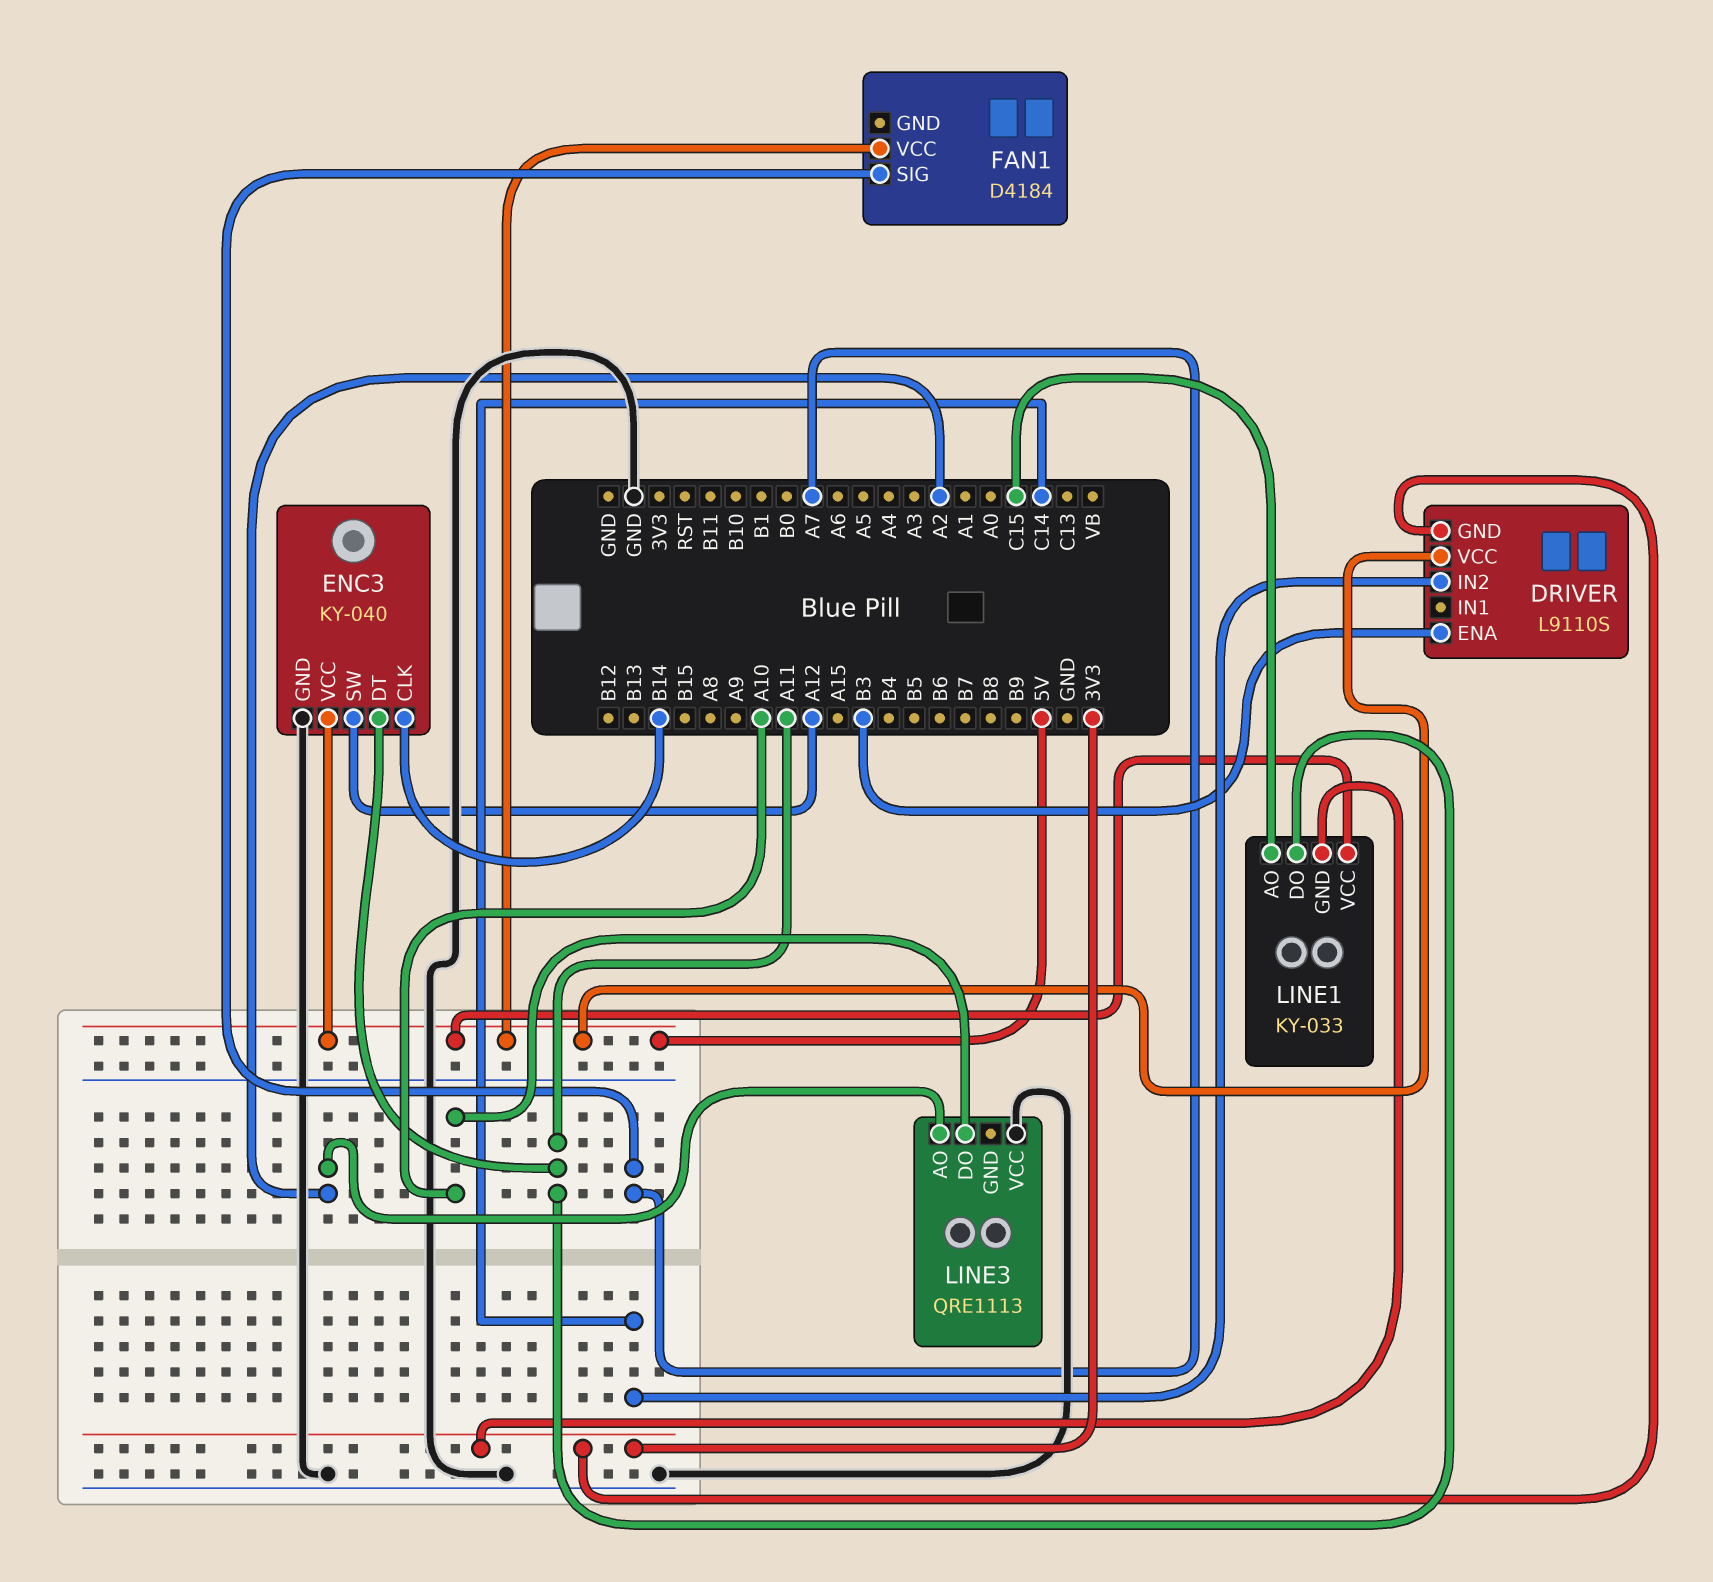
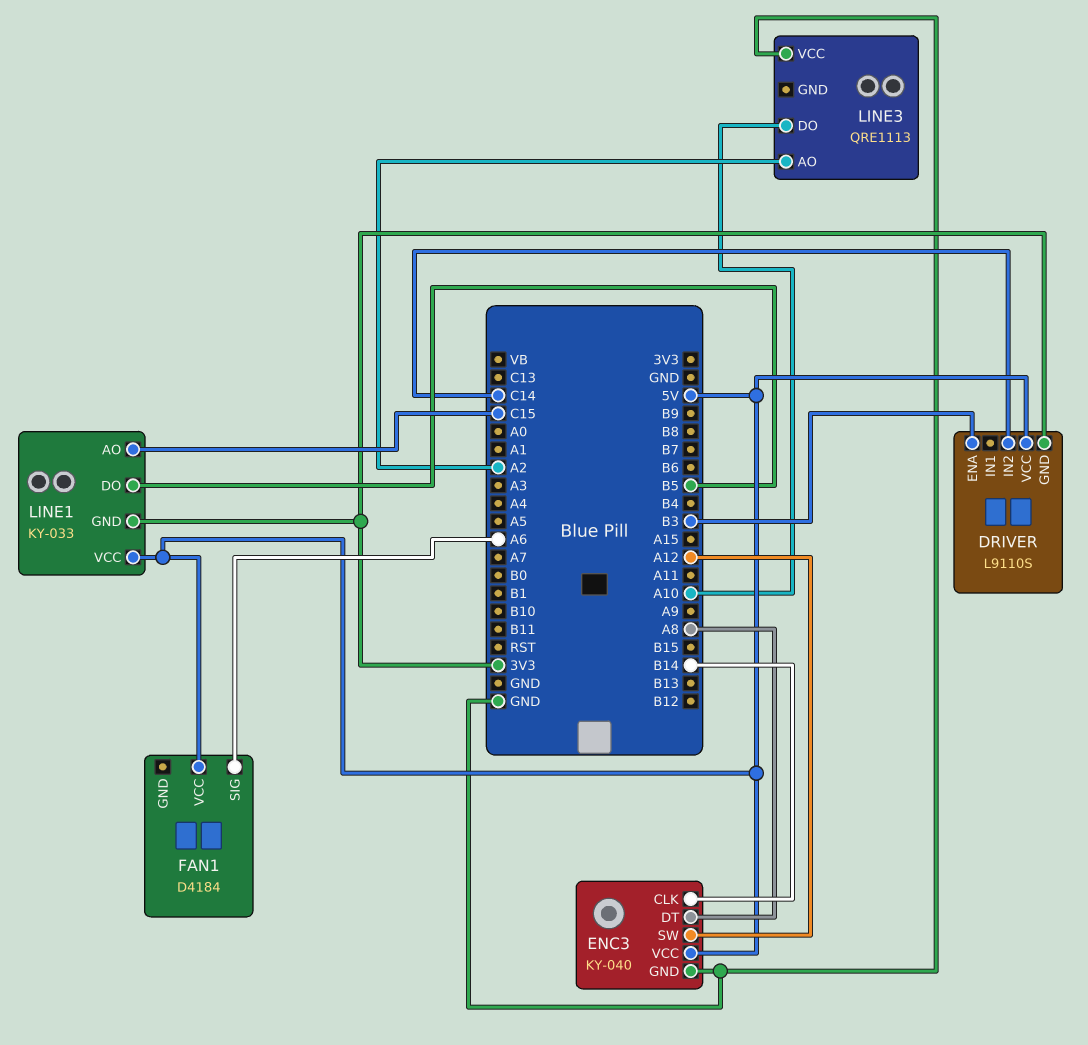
ENC3 pin DT: A11 -> A8
FAN1 pin SIG: A7 -> A6
LINE1 pin DO: A11 -> B5

